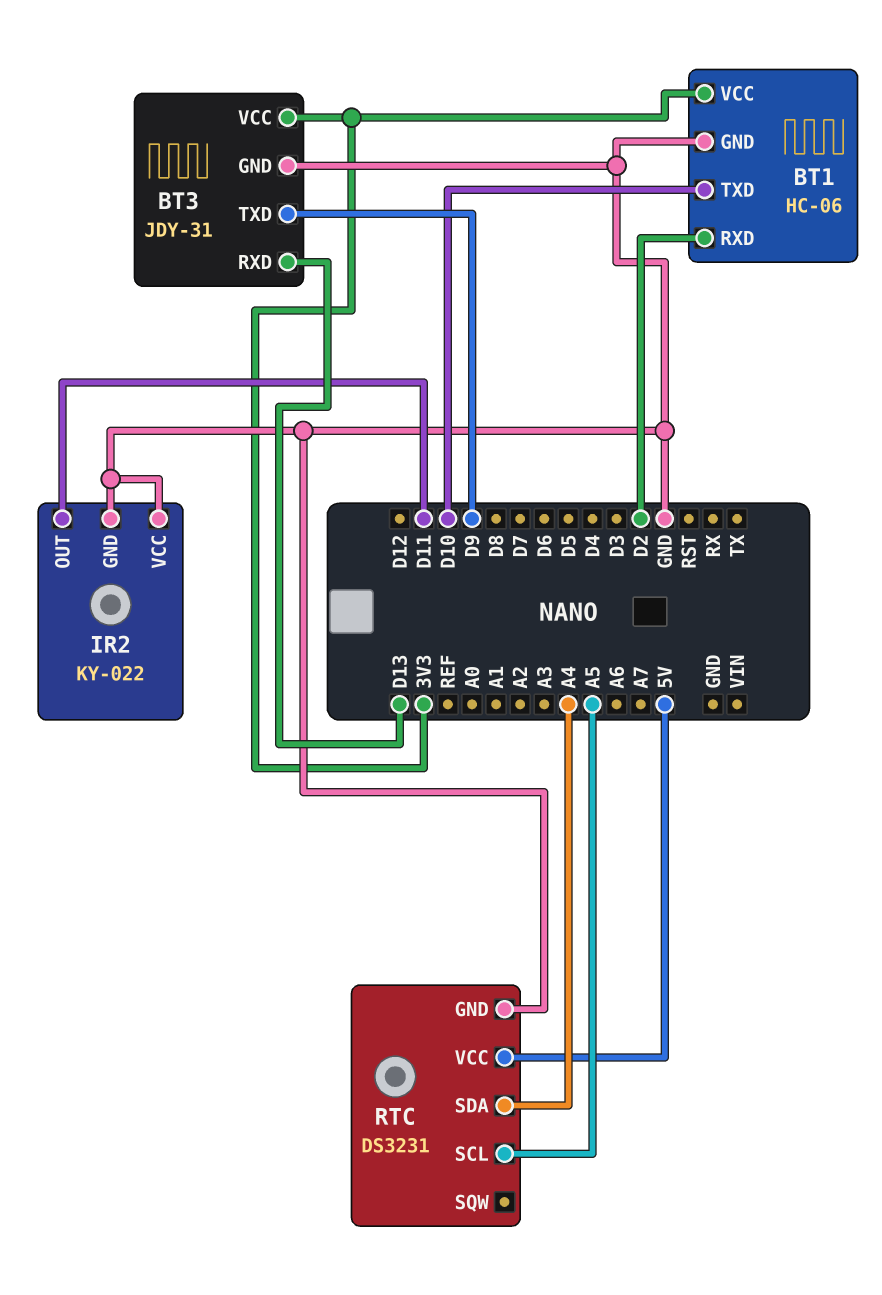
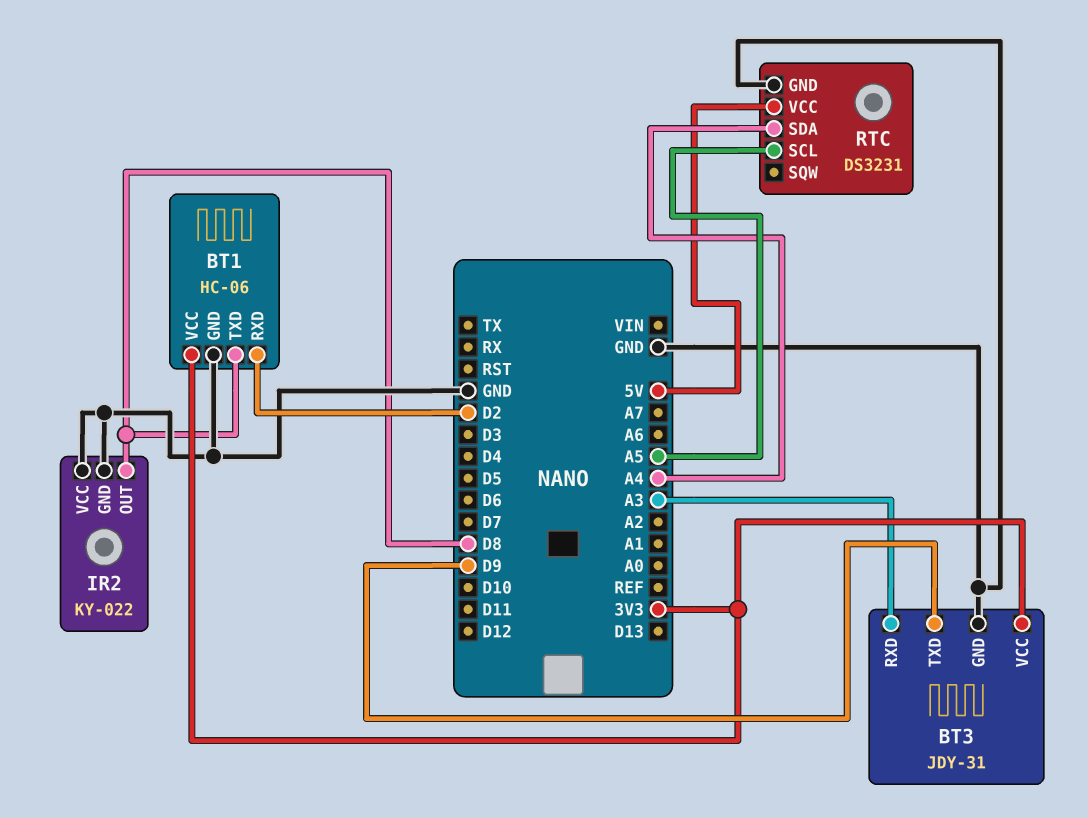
BT1 pin TXD: D10 -> D8
BT3 pin RXD: D13 -> A3
IR2 pin OUT: D11 -> D8

